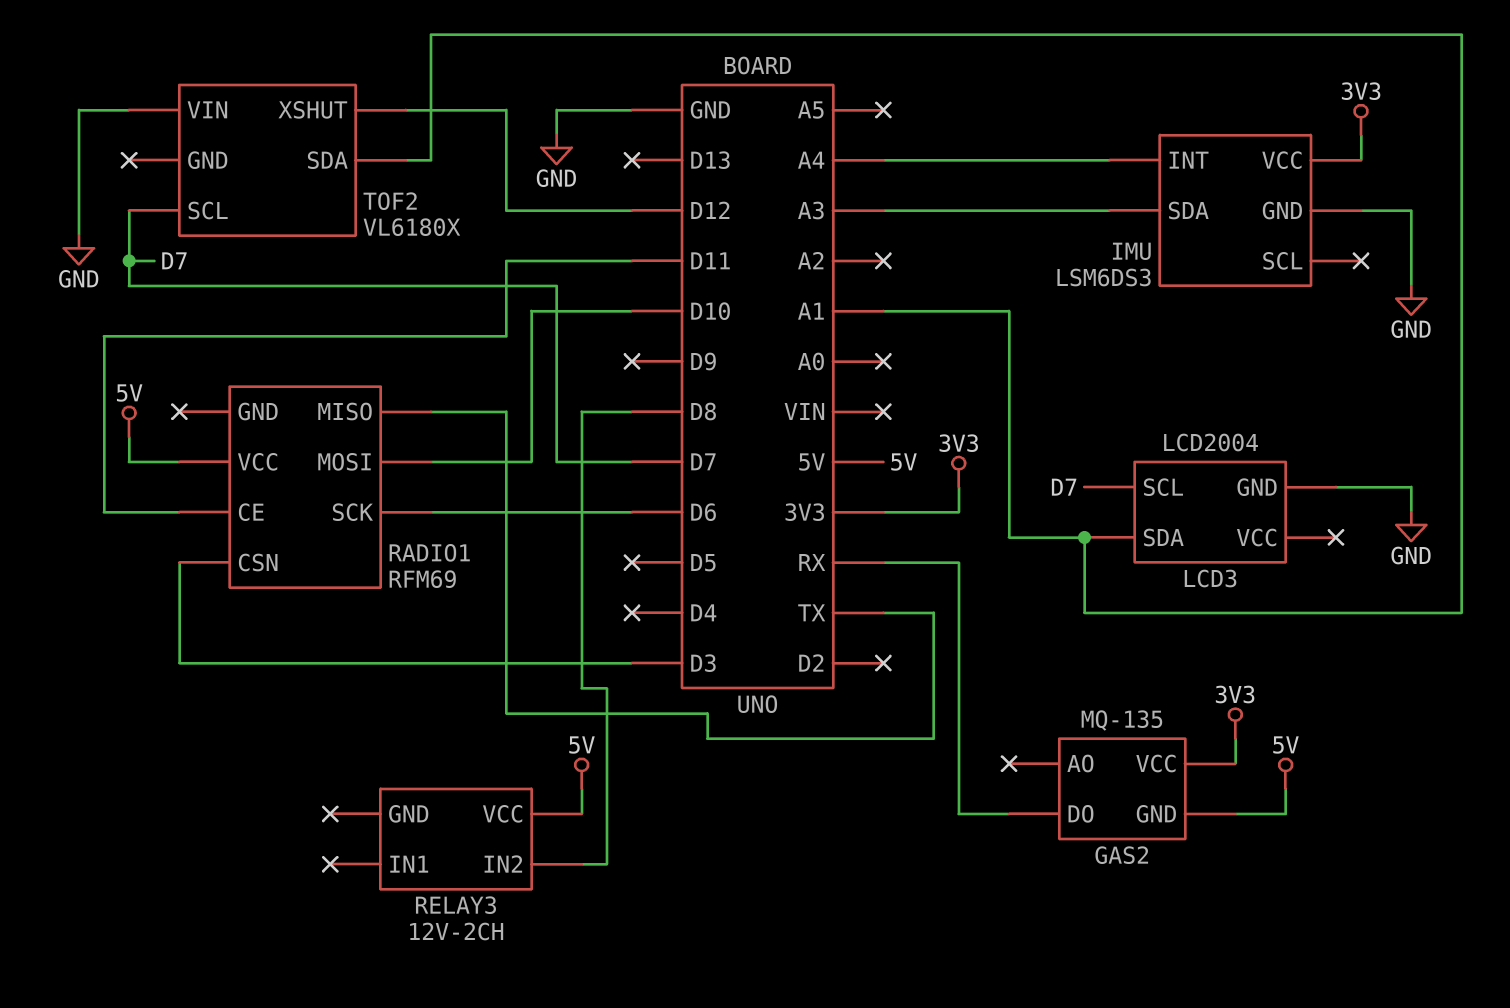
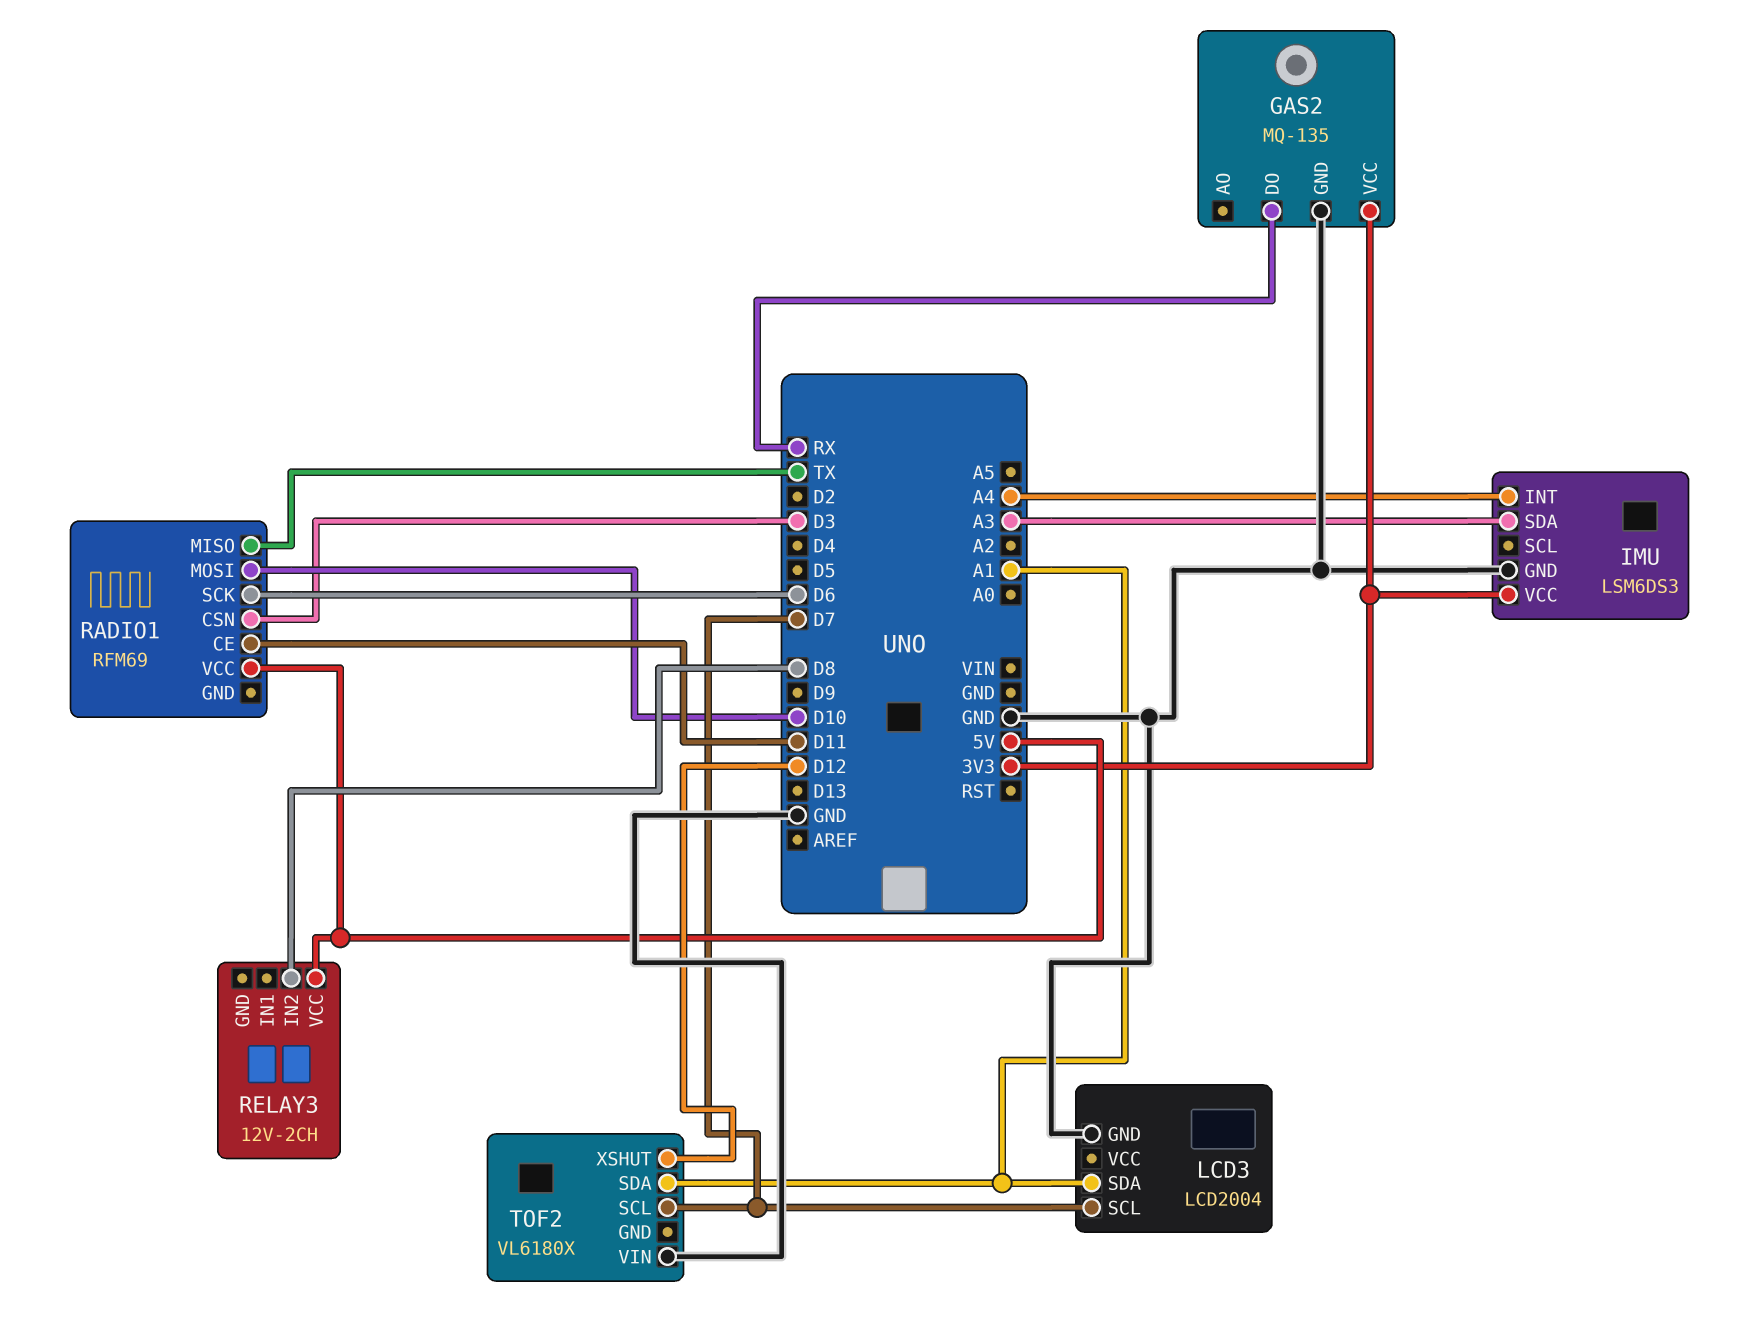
GAS2 pin GND: 5V -> GND

